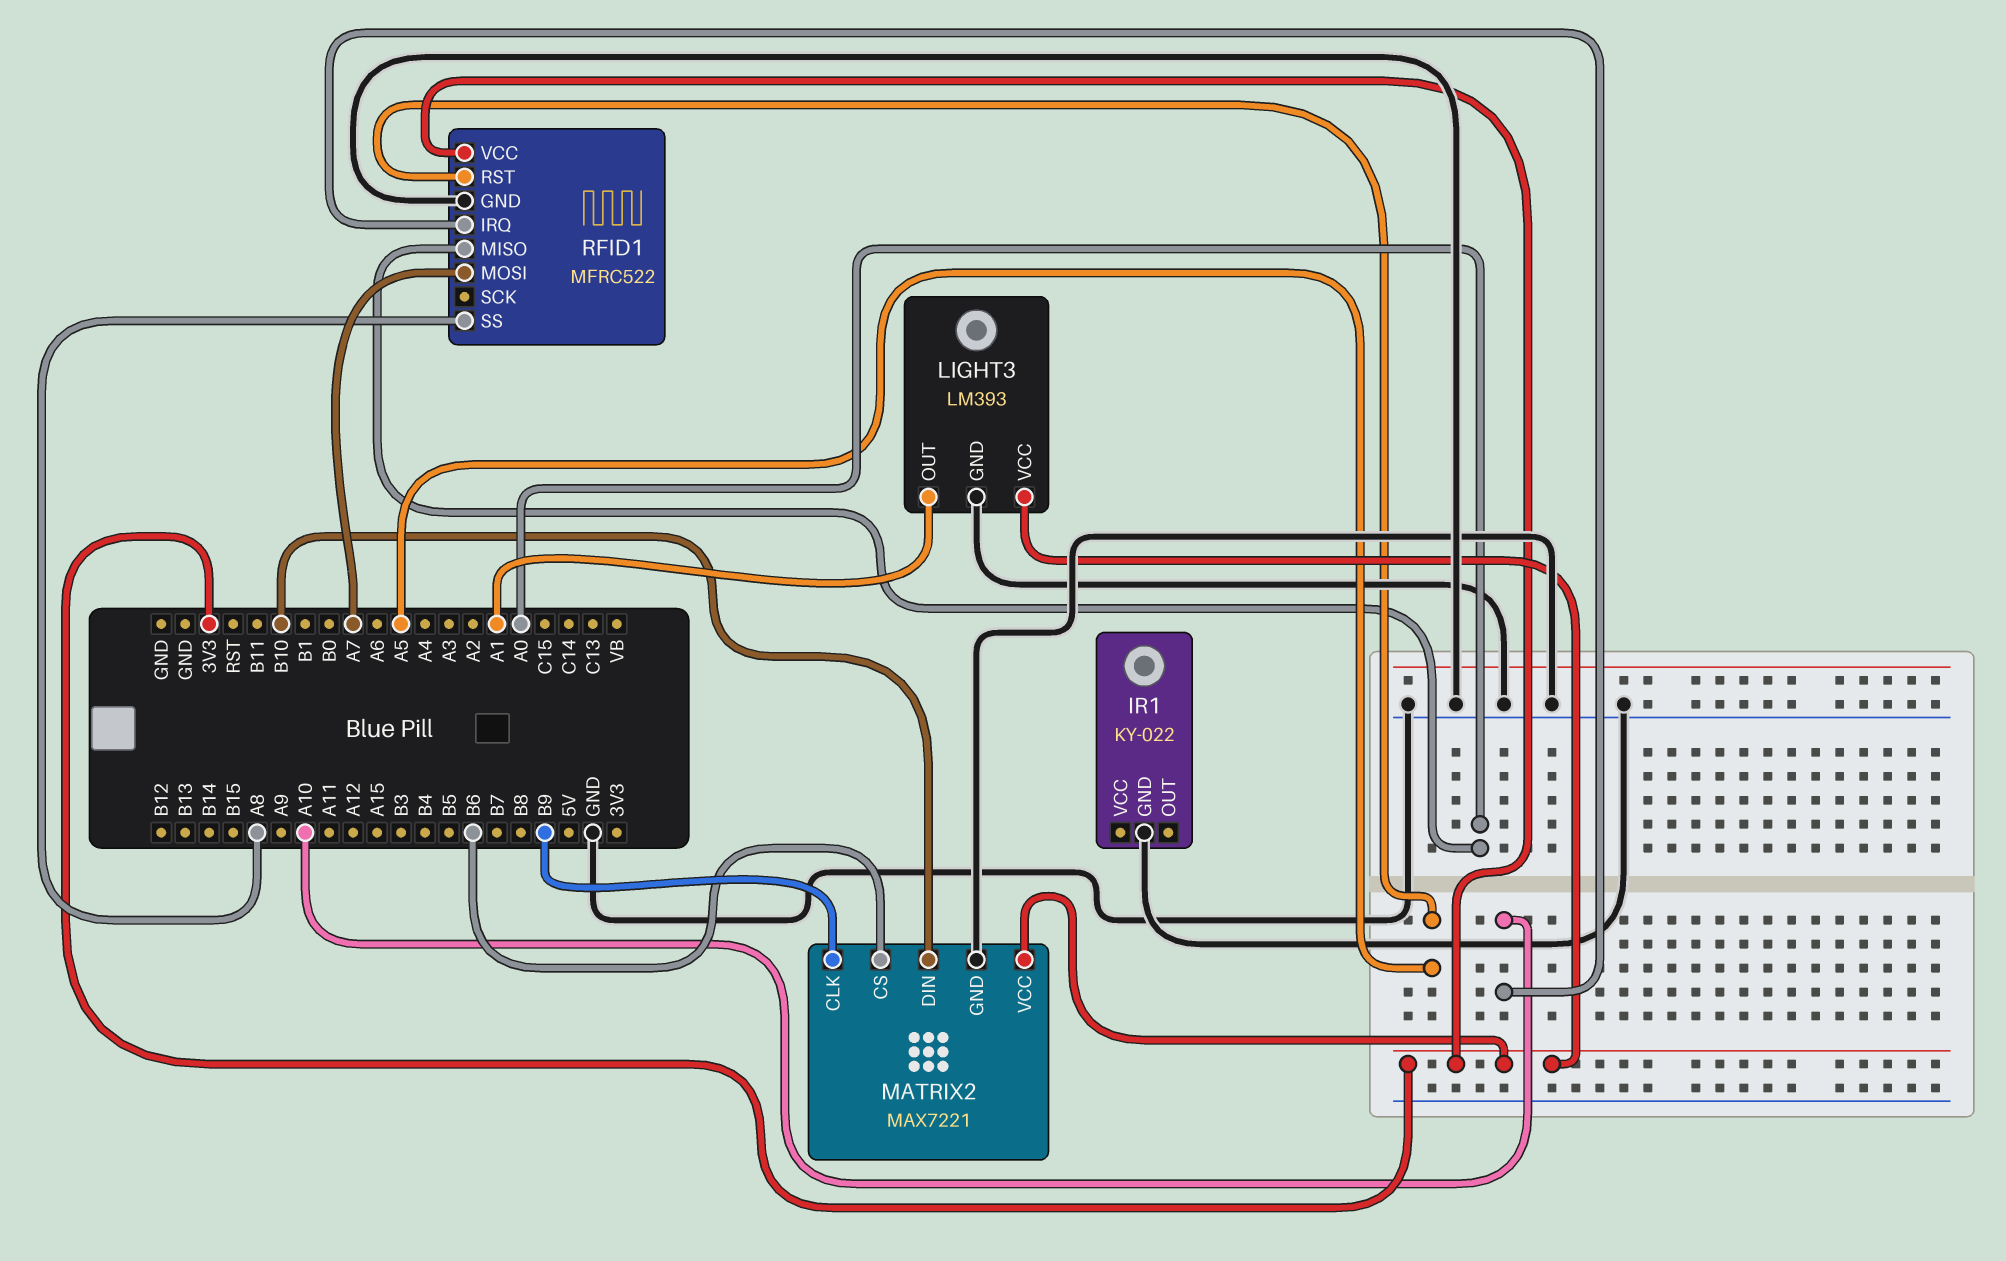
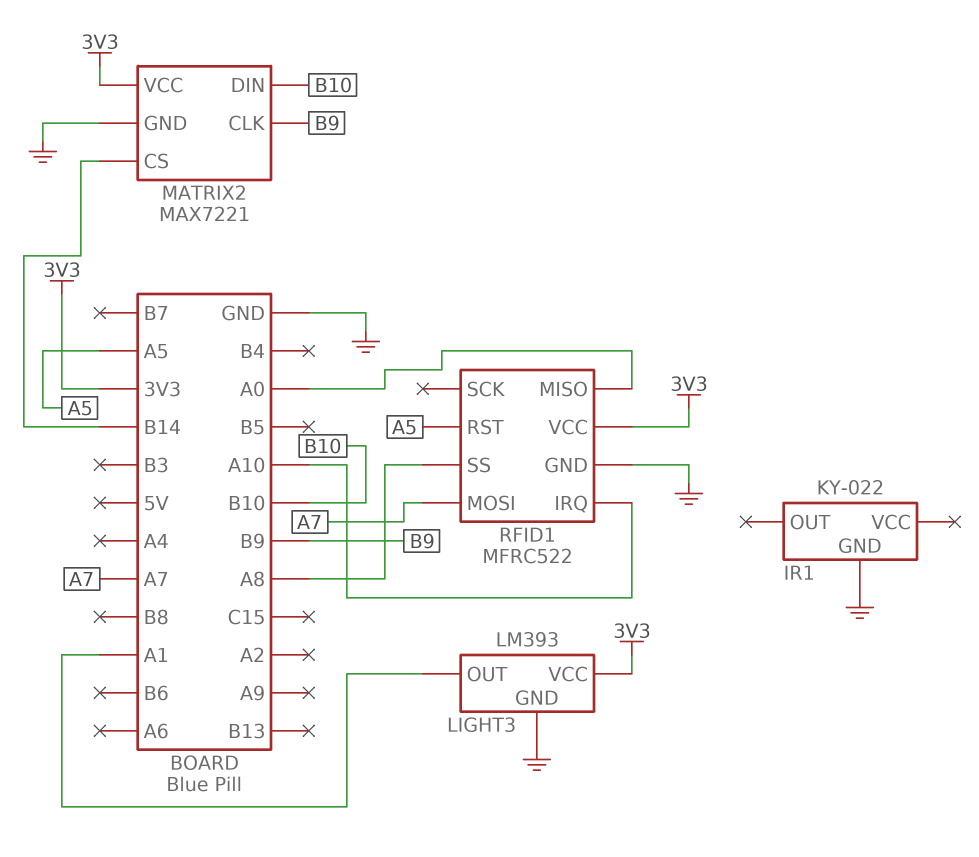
MATRIX2 pin CS: B6 -> B14

